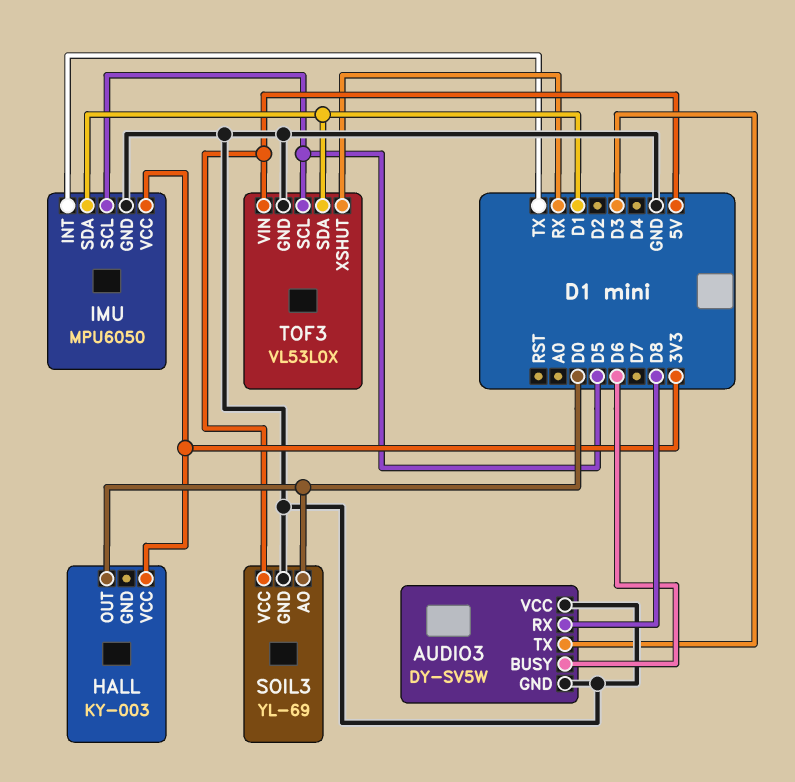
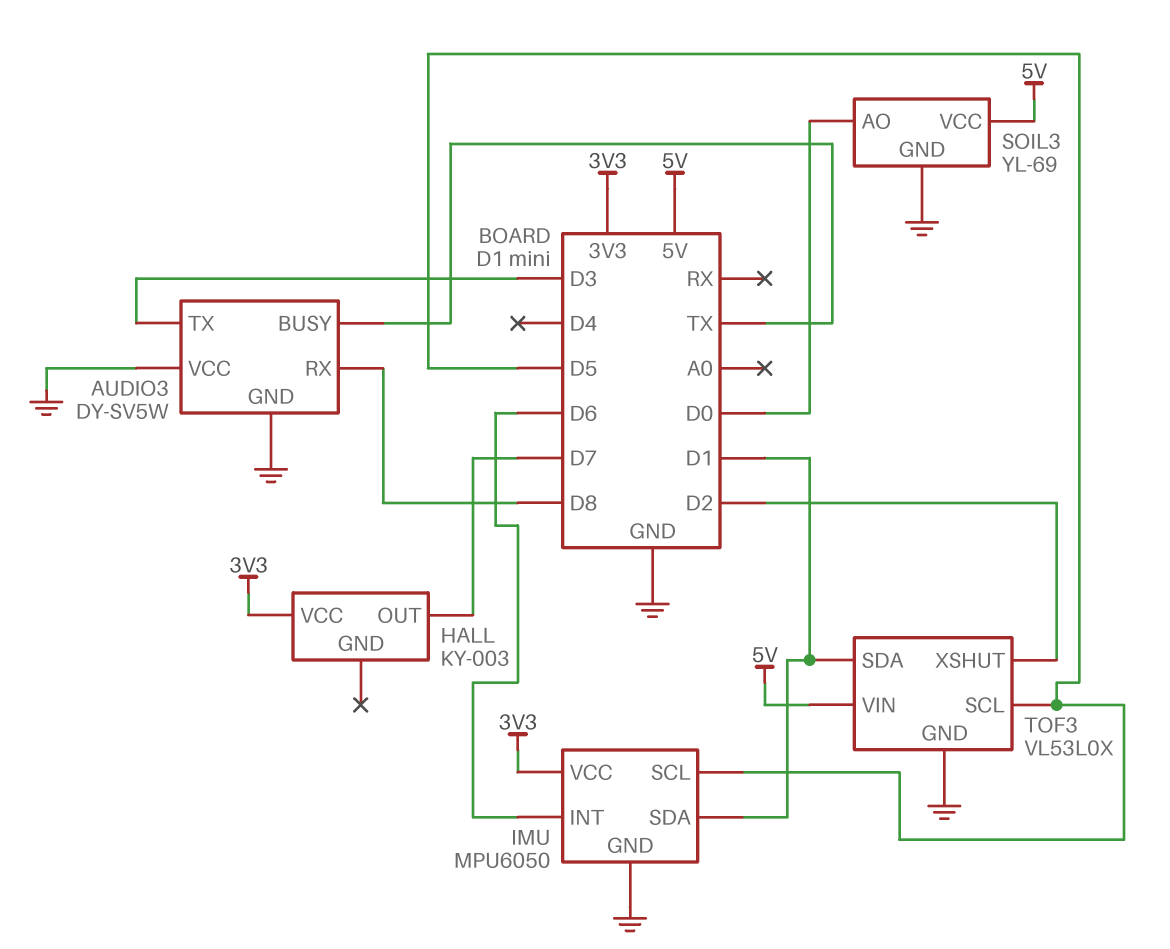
AUDIO3 pin BUSY: D6 -> TX
HALL pin OUT: D0 -> D7
IMU pin INT: TX -> D6
TOF3 pin XSHUT: RX -> D2

